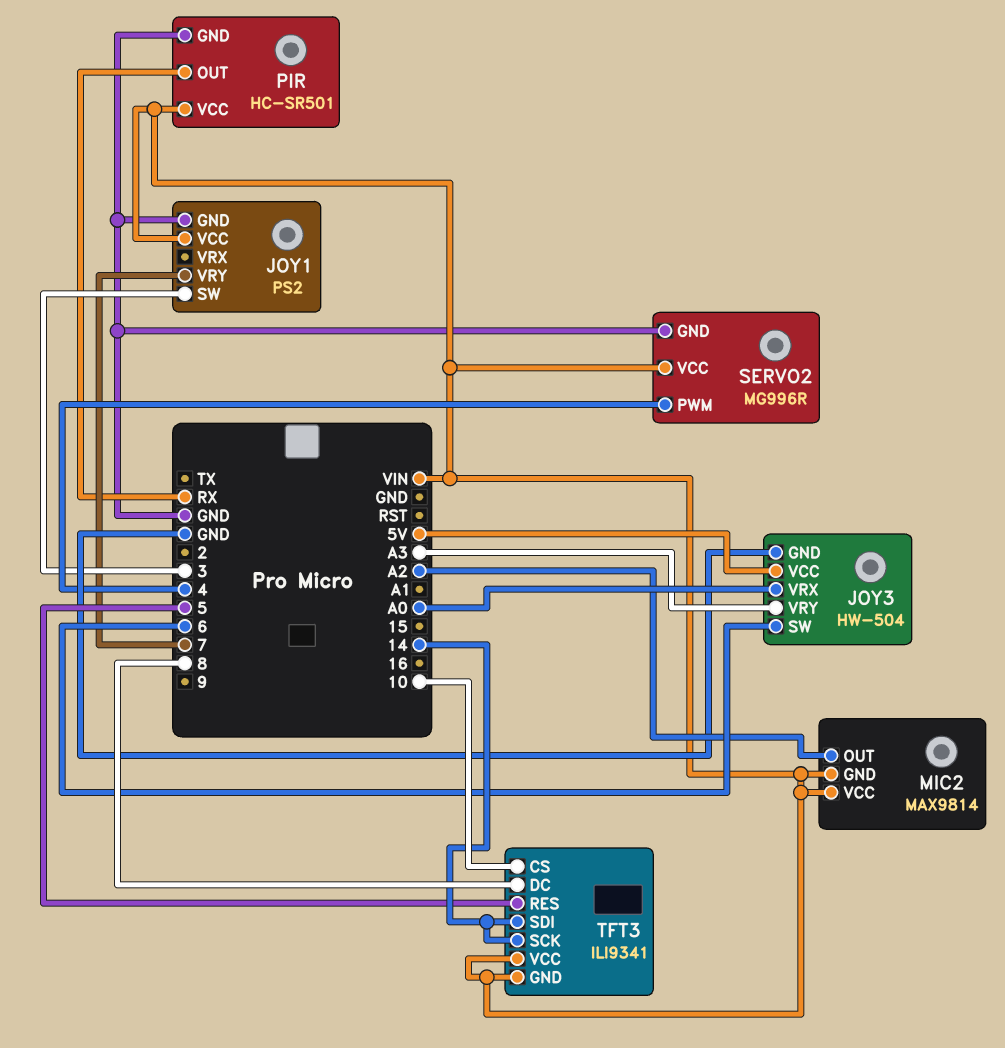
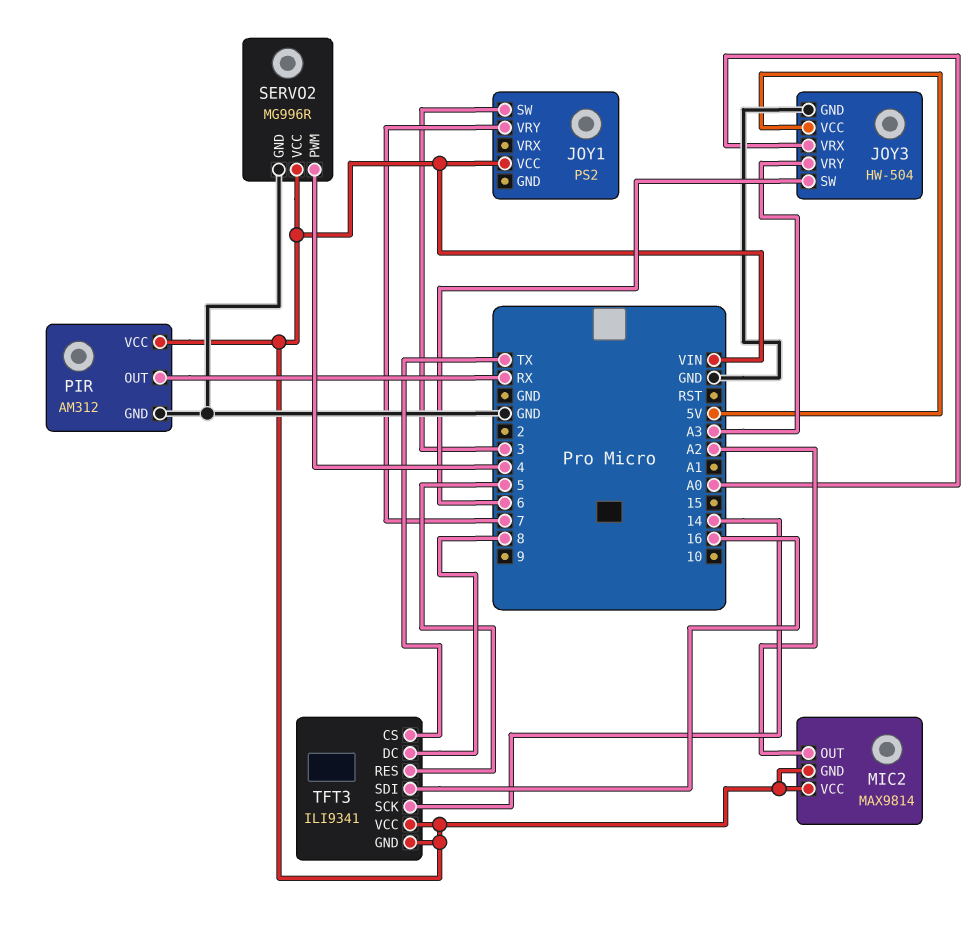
JOY1 pin GND: GND -> none
PIR: HC-SR501 -> AM312
TFT3 pin CS: 10 -> TX
TFT3 pin SDI: 14 -> 16

